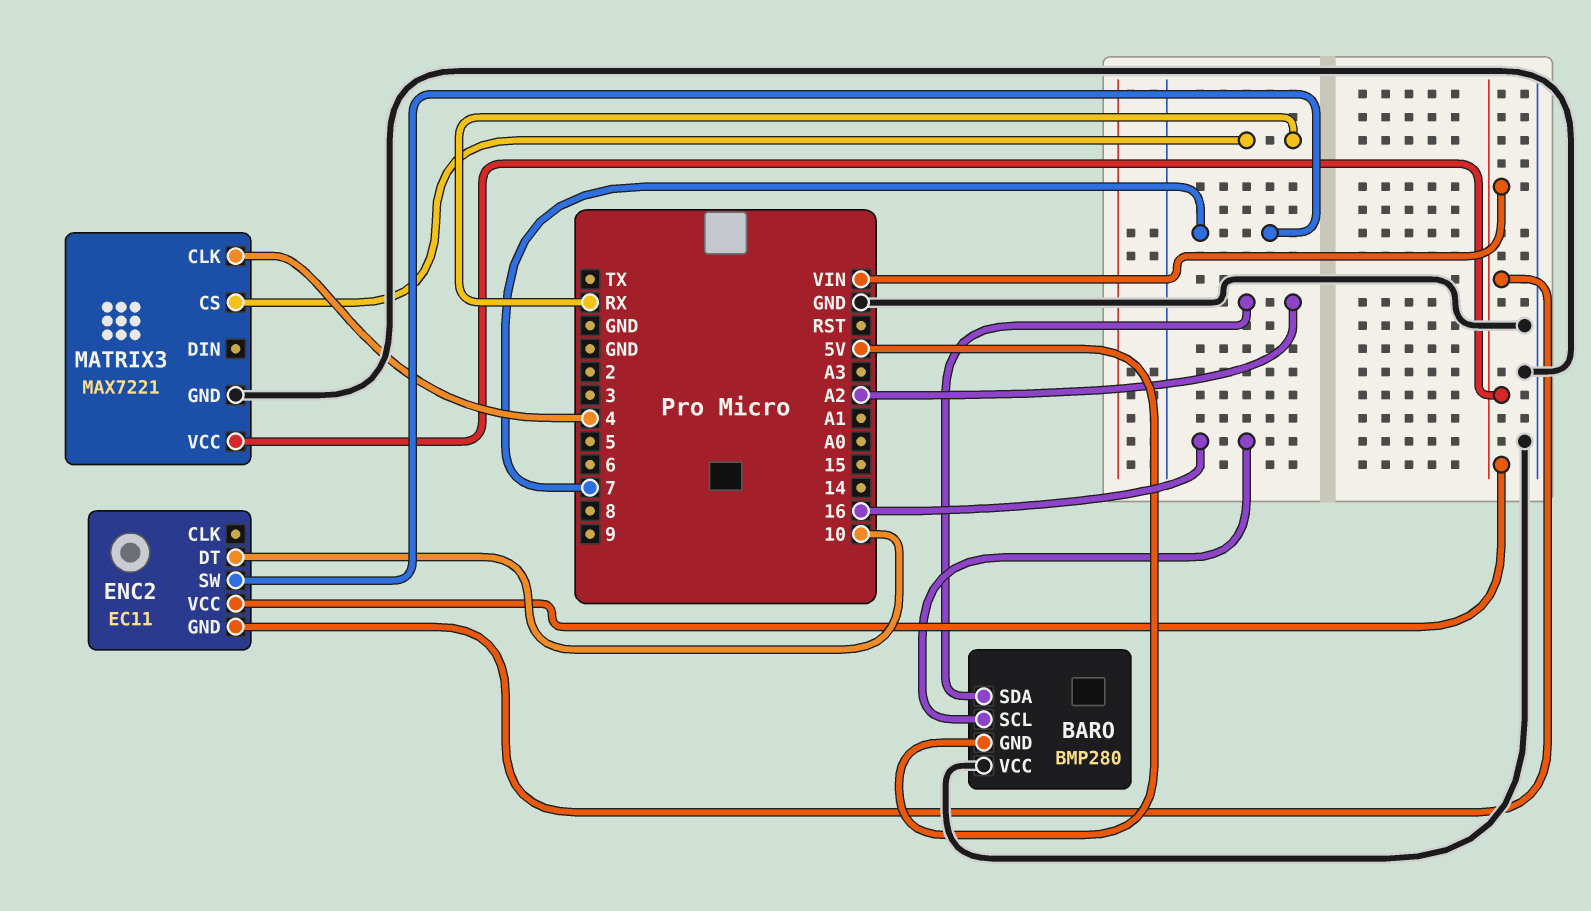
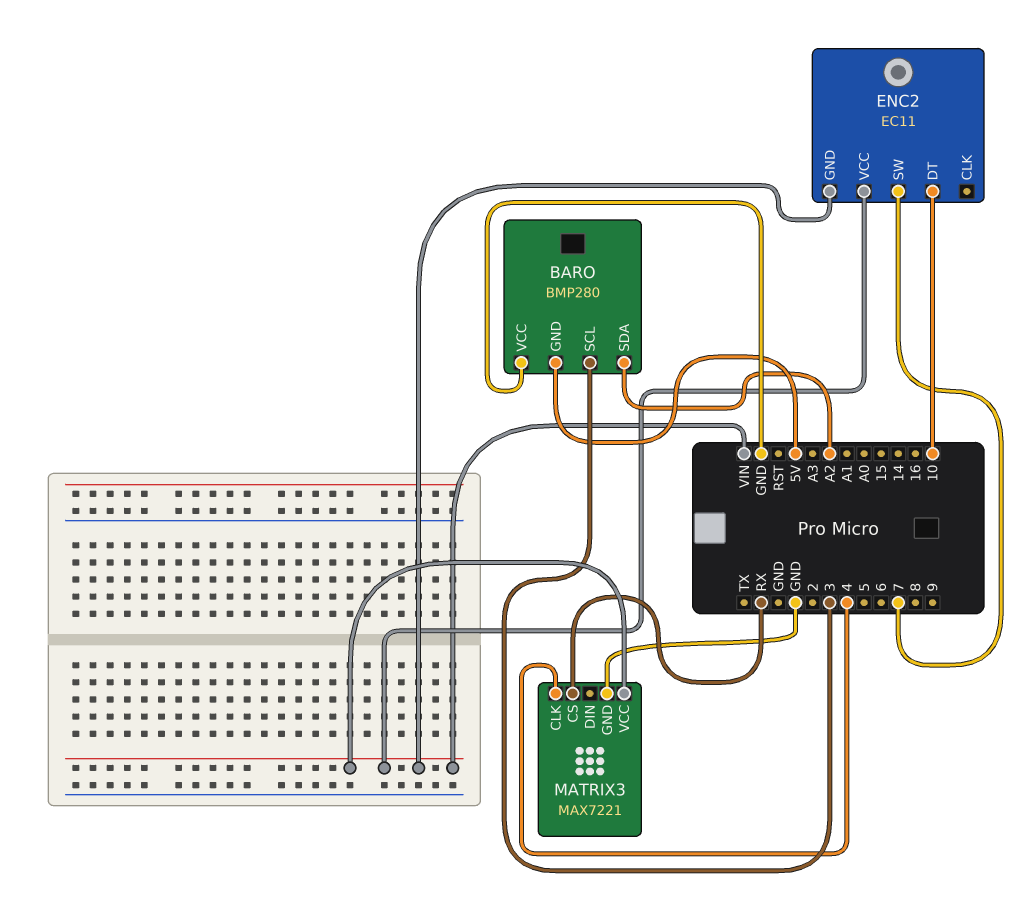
BARO pin SCL: 16 -> 3

